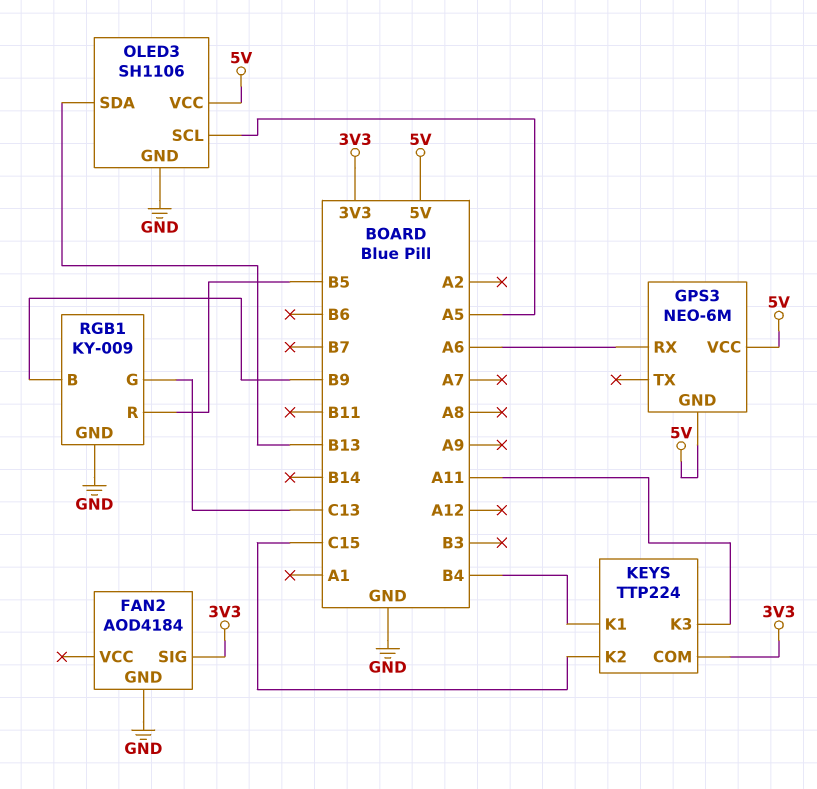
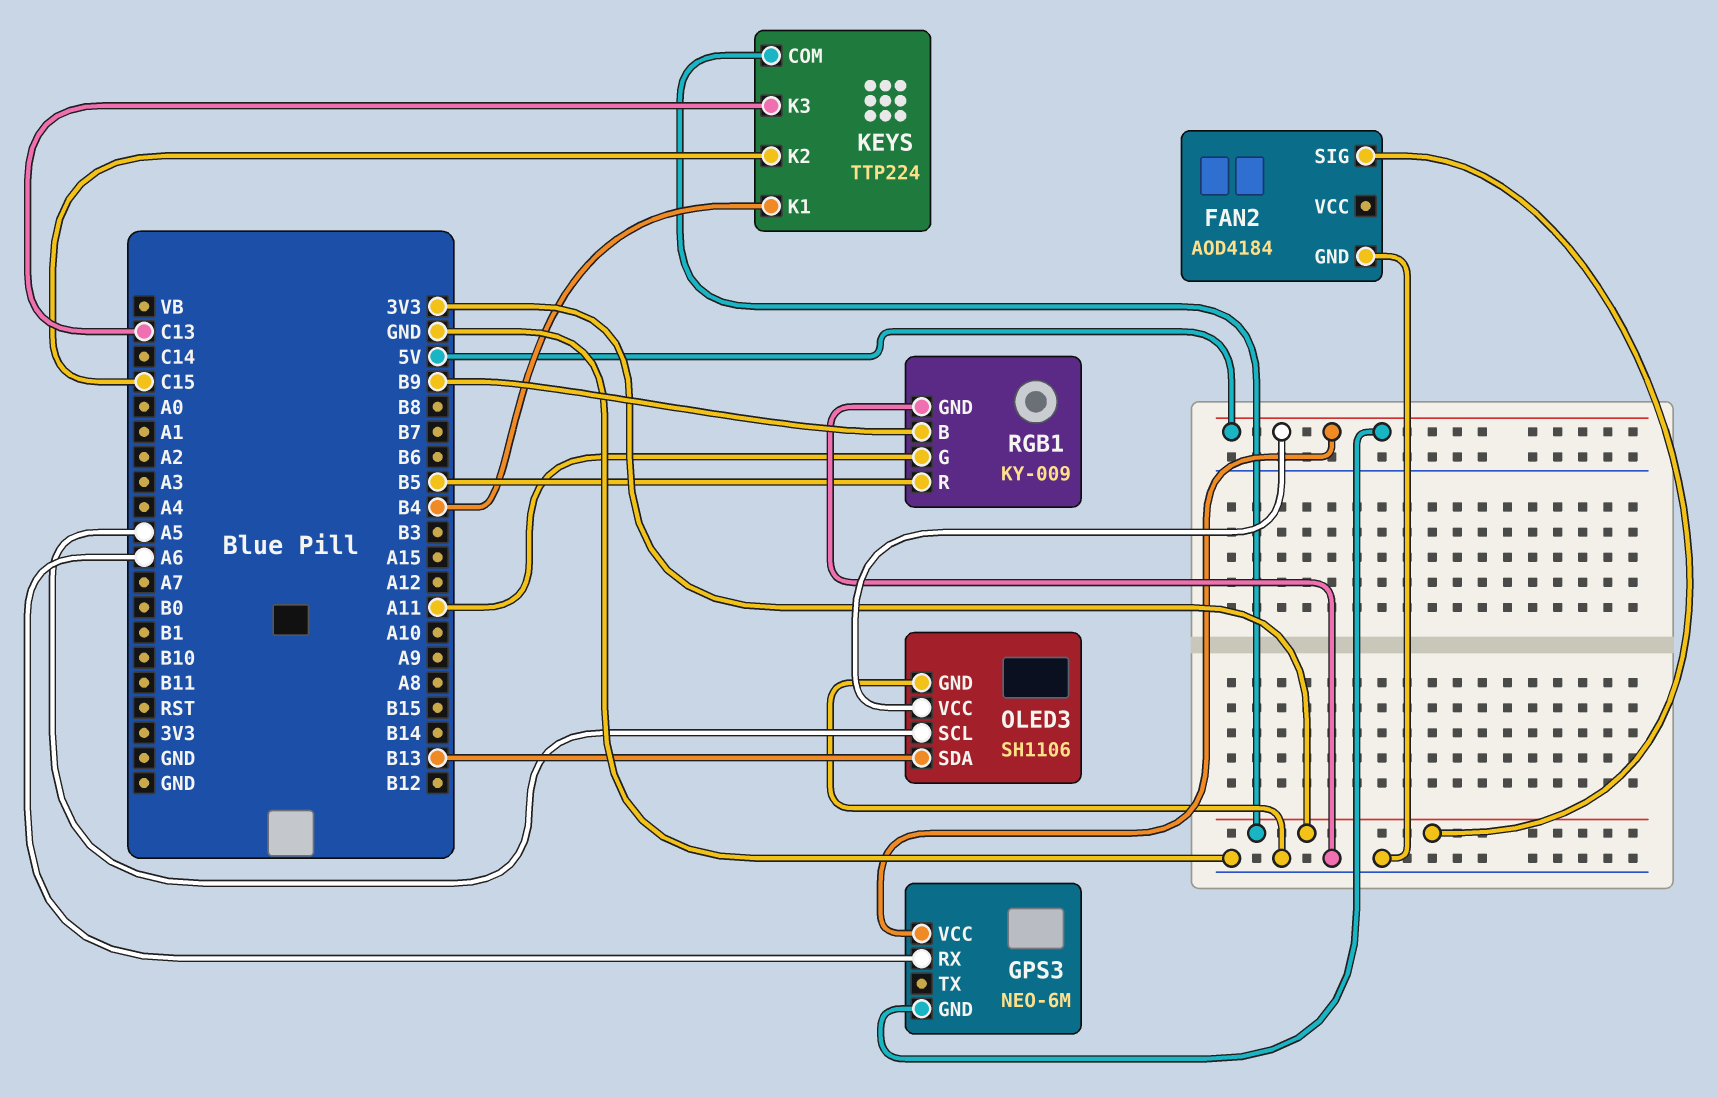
KEYS pin K3: A11 -> C13
RGB1 pin G: C13 -> A11

